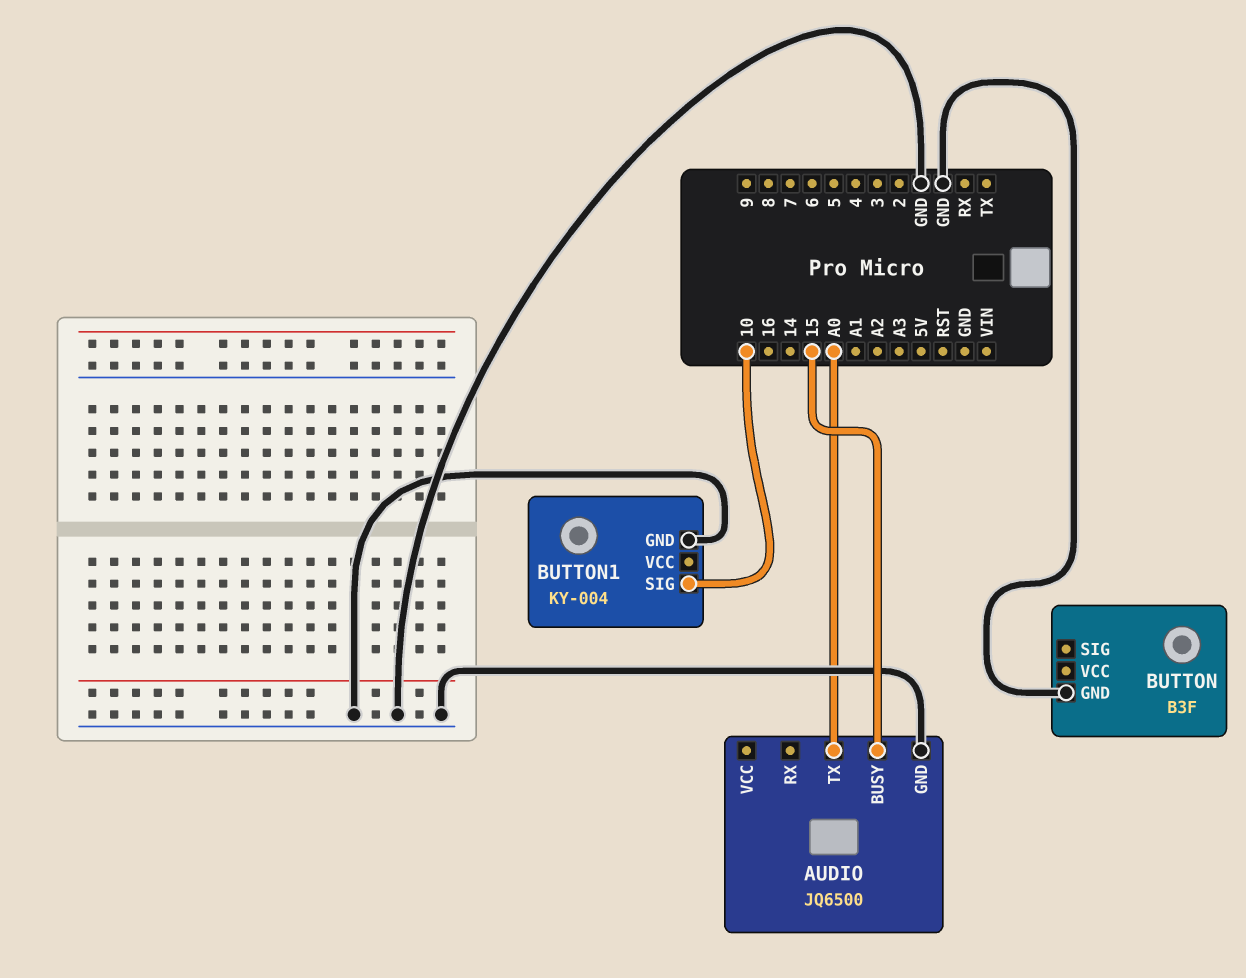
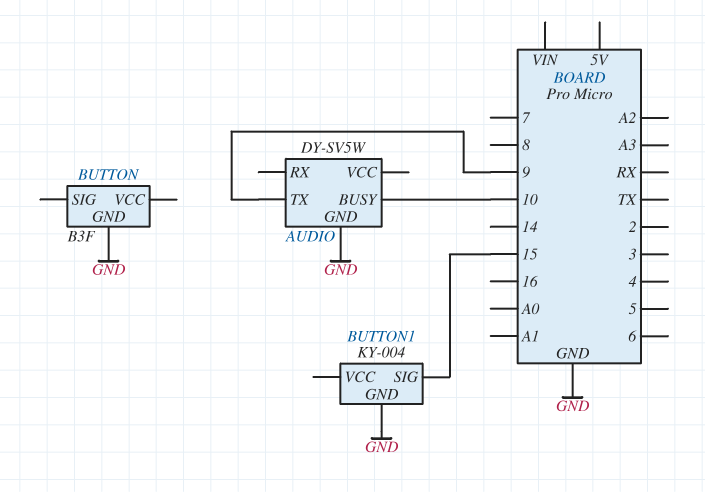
AUDIO: JQ6500 -> DY-SV5W
AUDIO pin BUSY: 15 -> 10
AUDIO pin TX: A0 -> 9
BUTTON1 pin SIG: 10 -> 15

